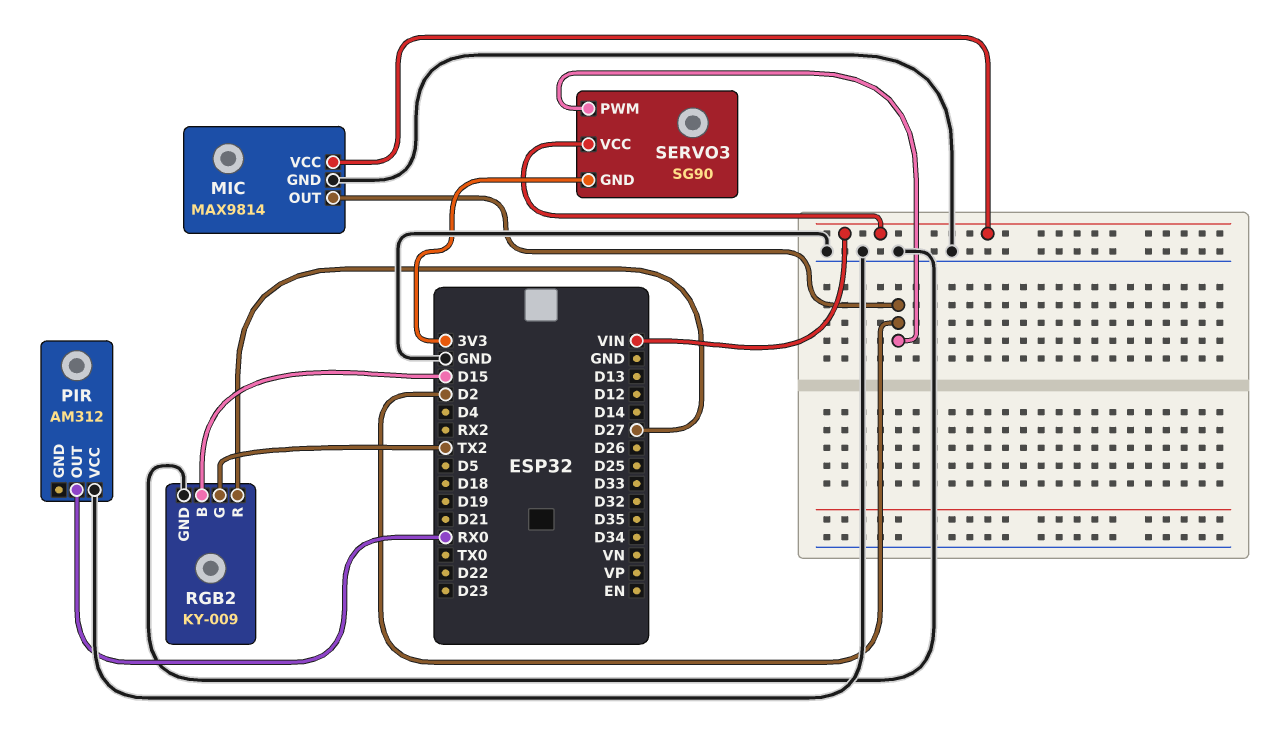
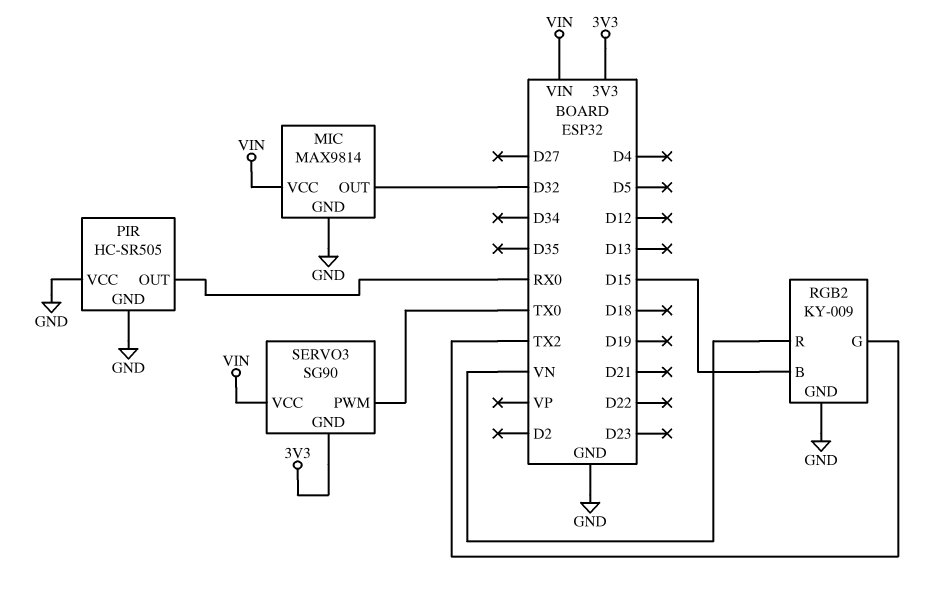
MIC pin OUT: D2 -> D32
PIR: AM312 -> HC-SR505
PIR pin GND: none -> GND
RGB2 pin R: D27 -> VN
SERVO3 pin PWM: D2 -> TX0

